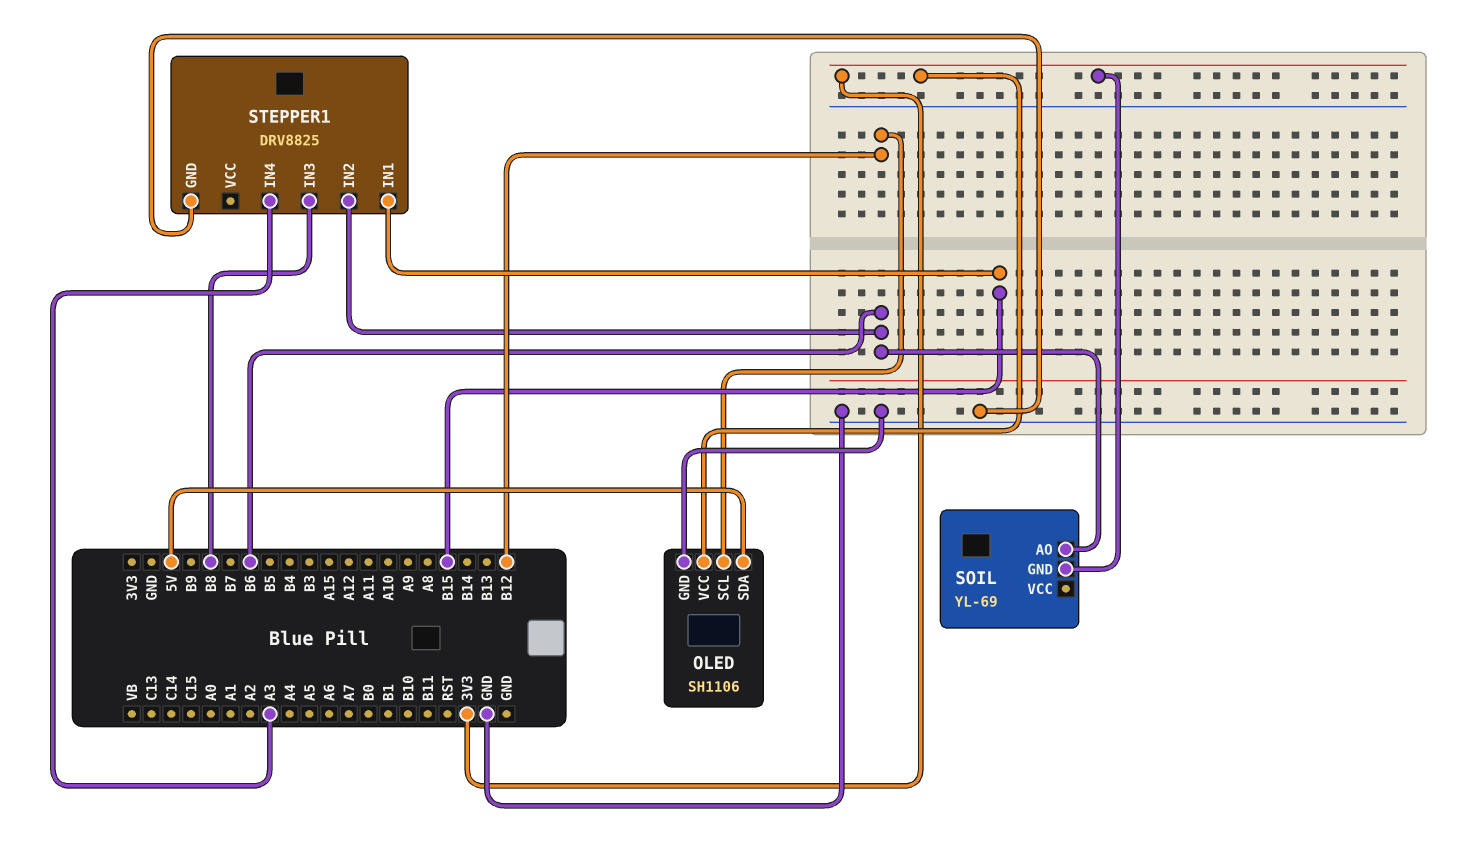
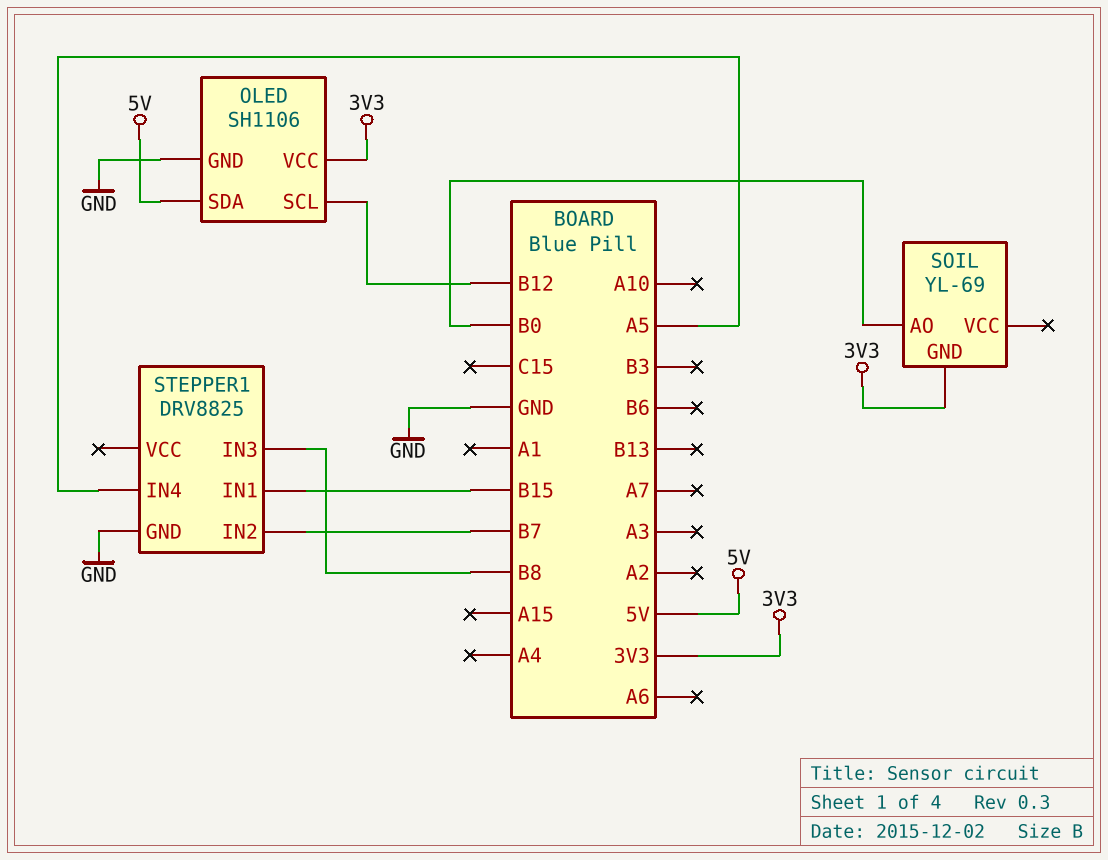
SOIL pin AO: B6 -> B0
STEPPER1 pin IN2: B6 -> B7
STEPPER1 pin IN4: A3 -> A5

